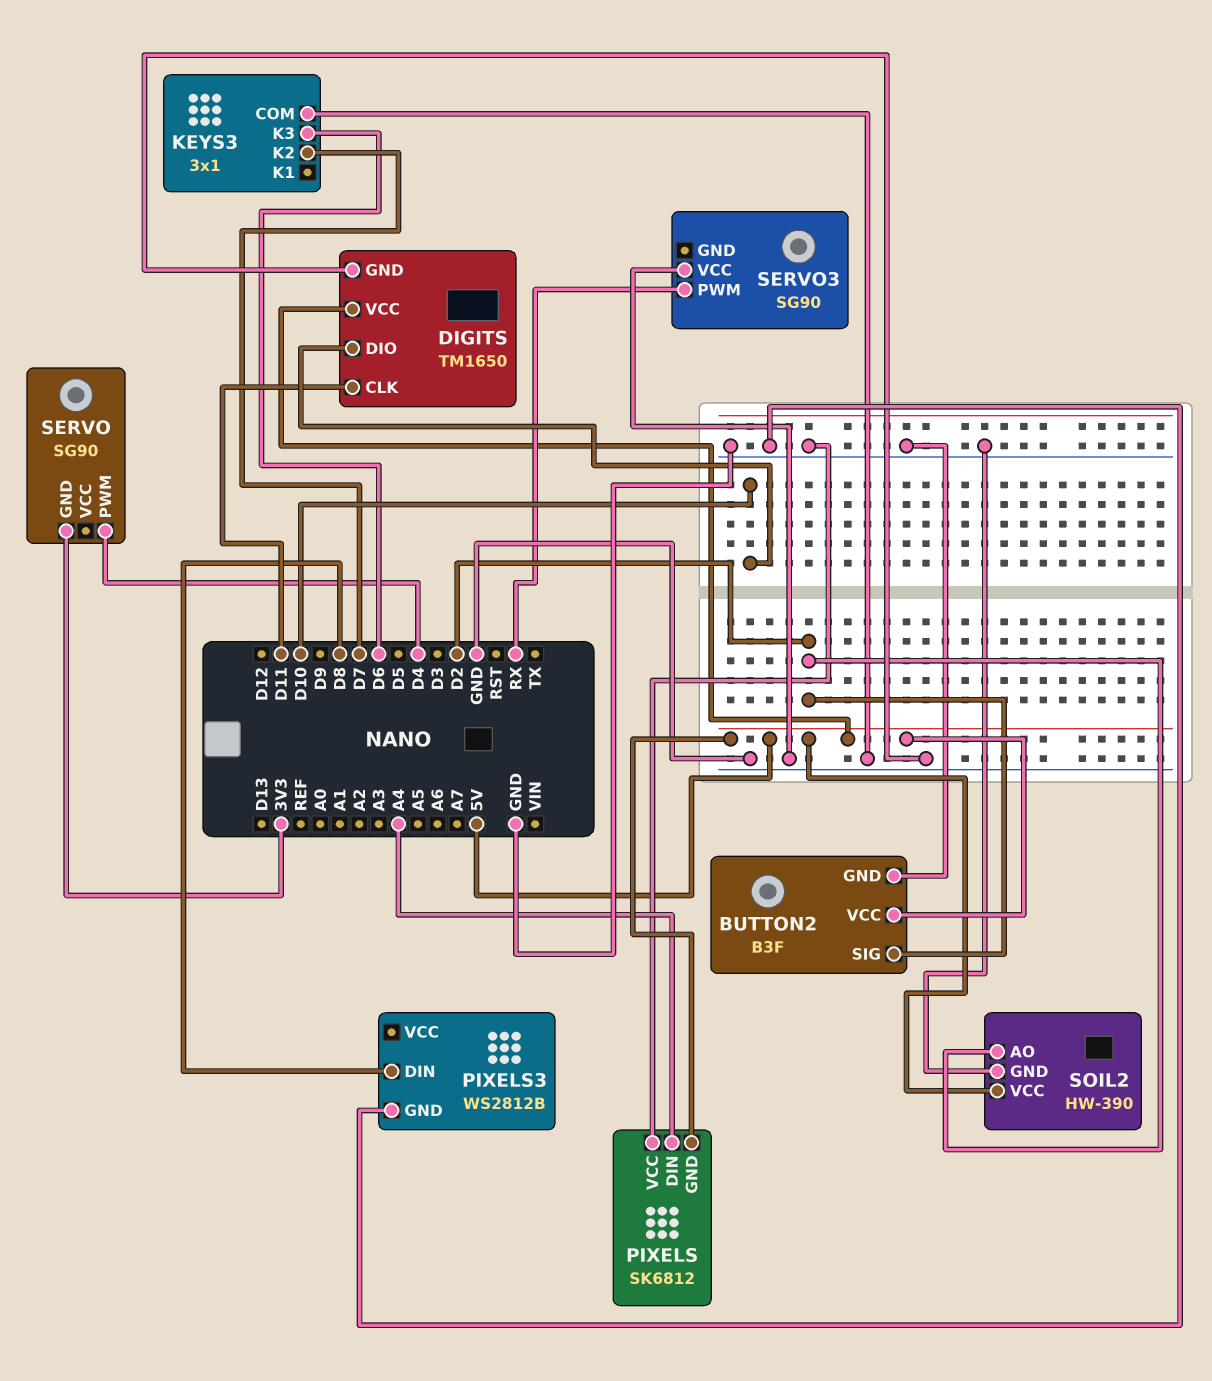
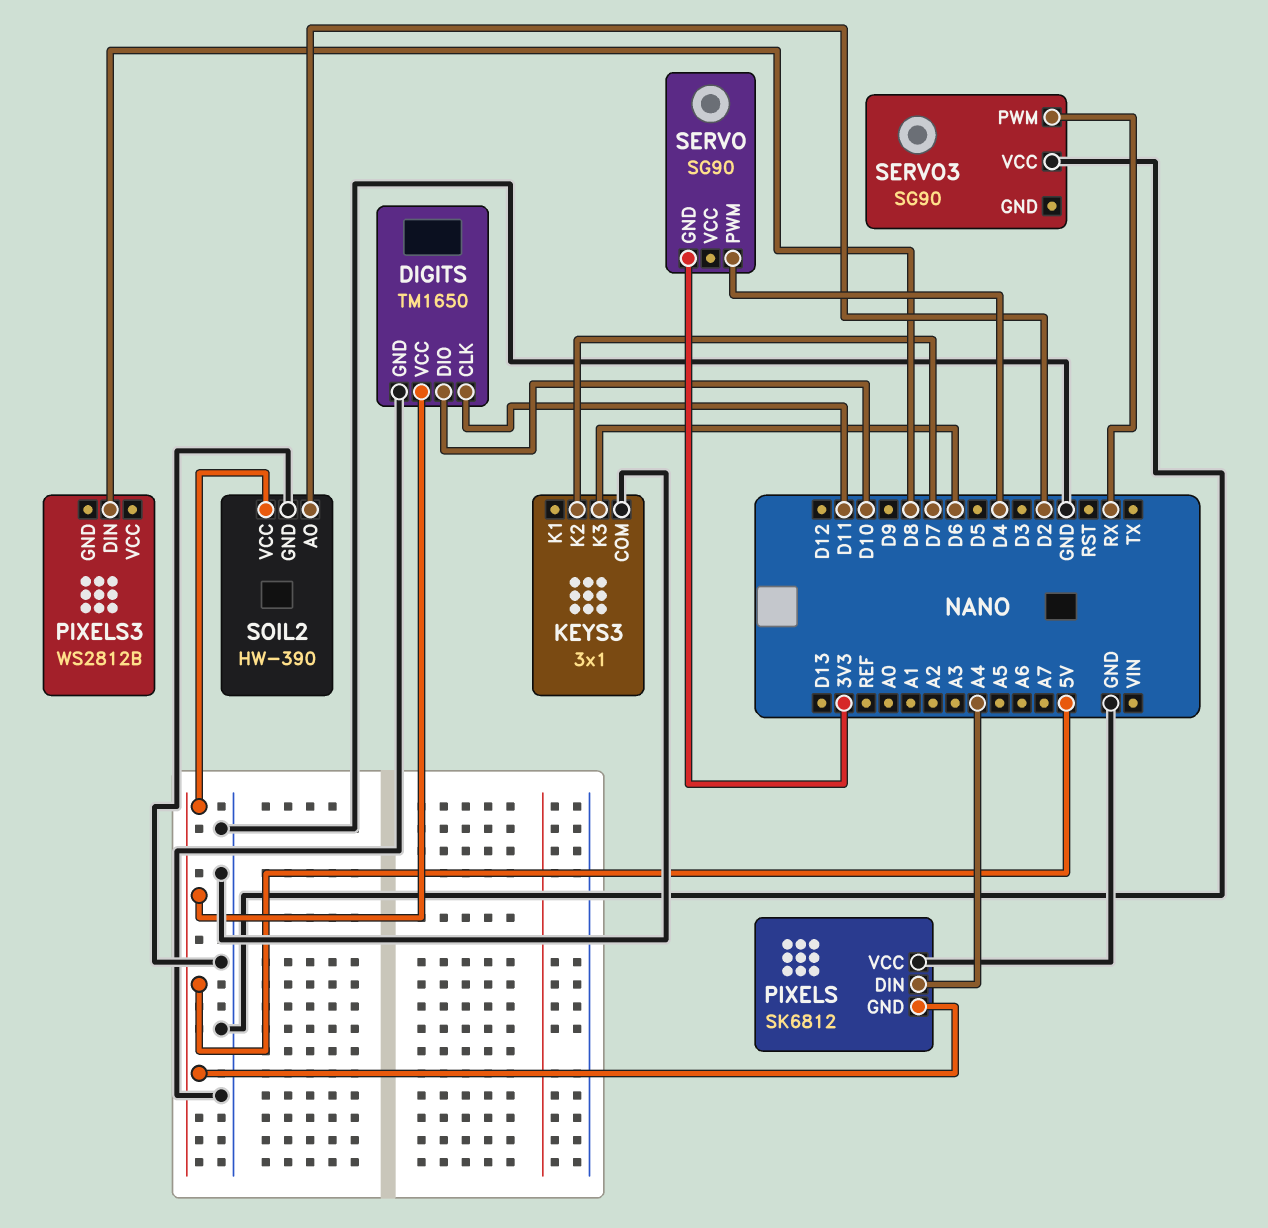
BUTTON2: B3F -> none
BUTTON2 pin GND: GND -> none
BUTTON2 pin SIG: D2 -> none
BUTTON2 pin VCC: 5V -> none
PIXELS3 pin GND: GND -> none

